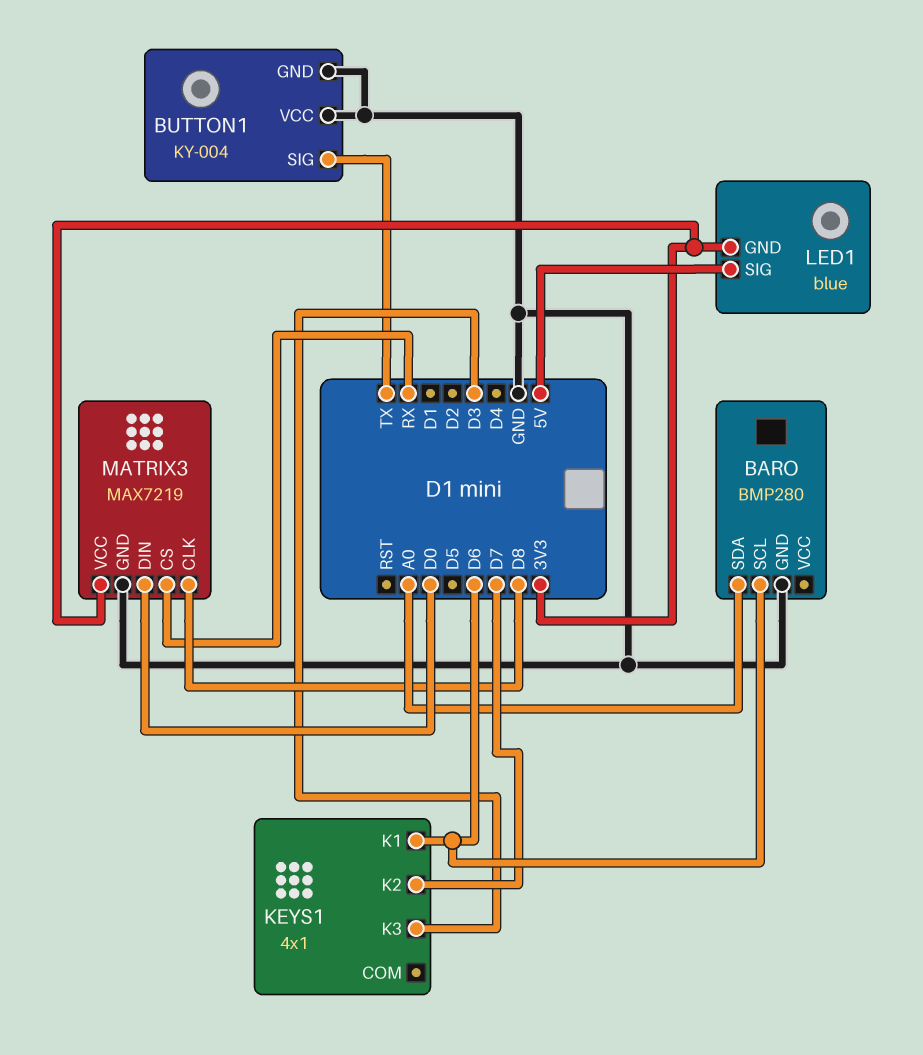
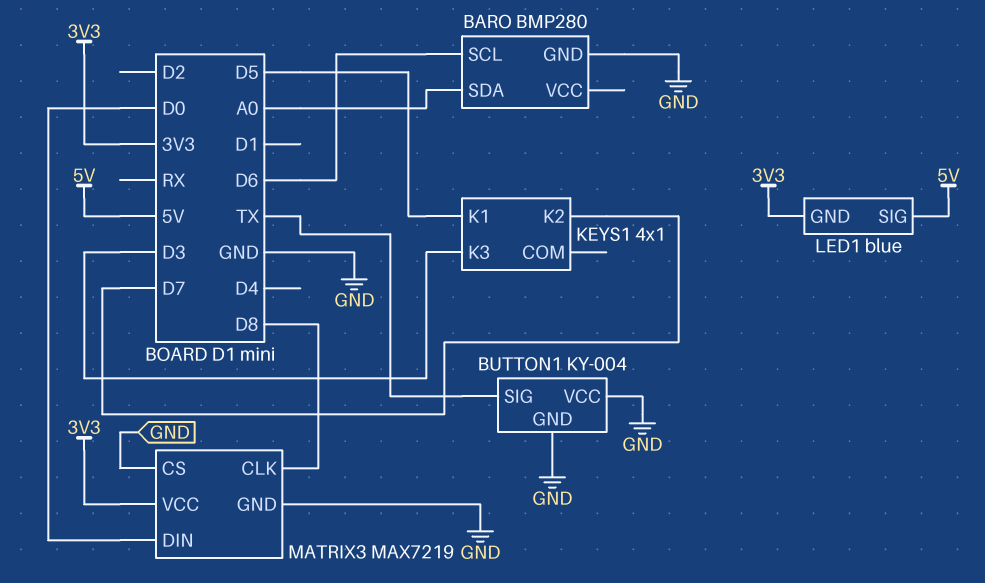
KEYS1 pin K1: D6 -> D5
MATRIX3 pin CS: RX -> GND

